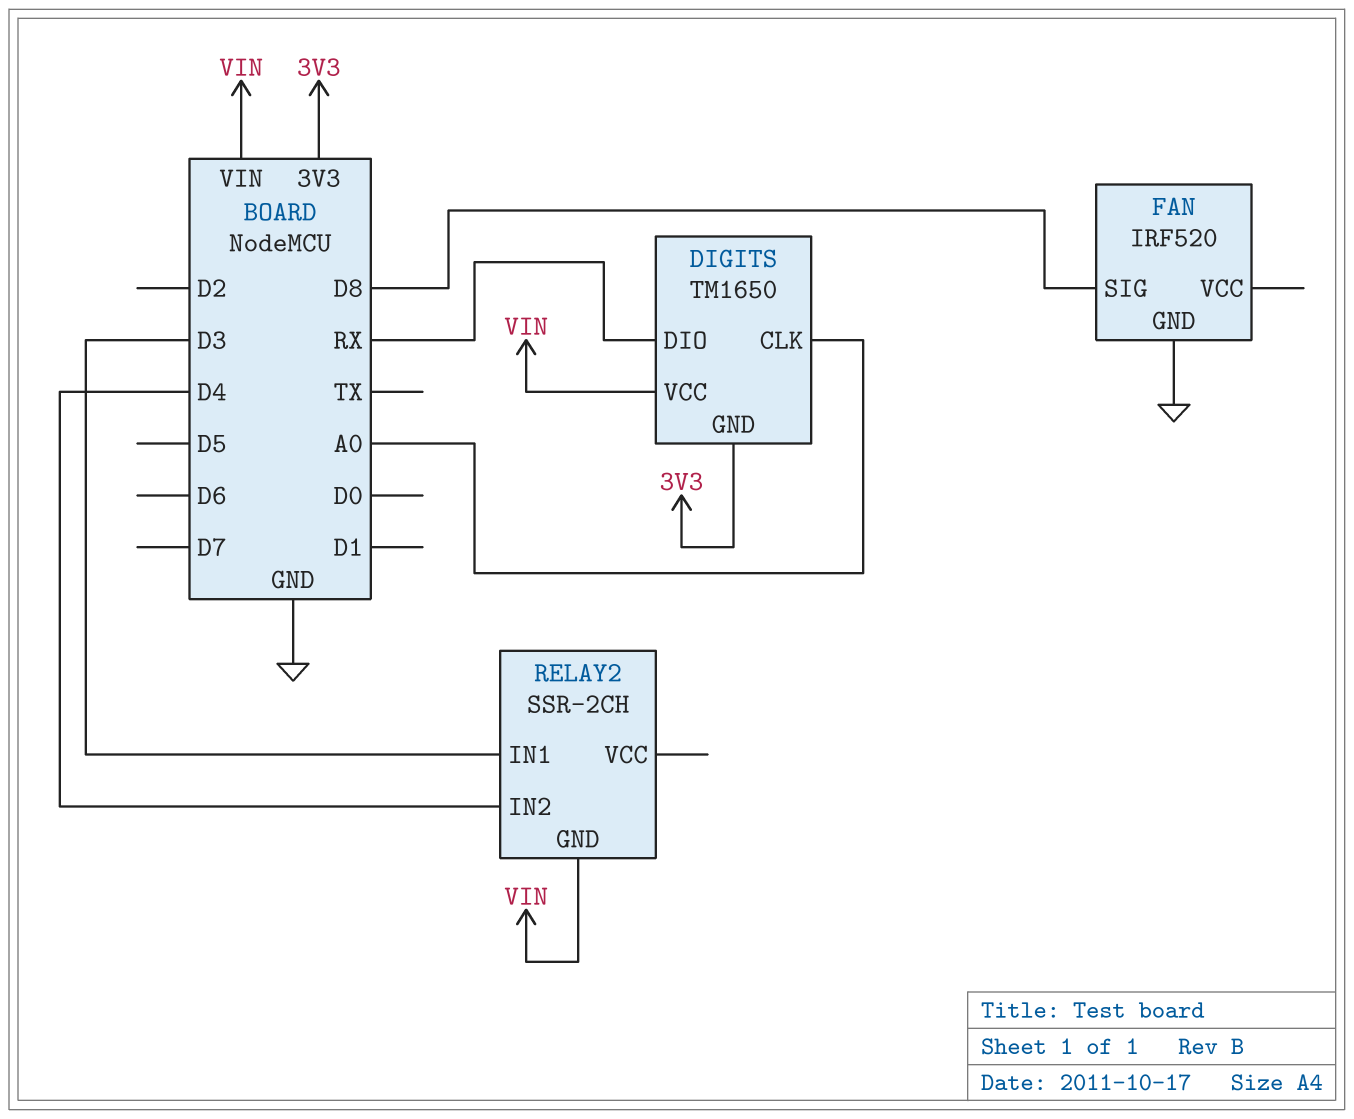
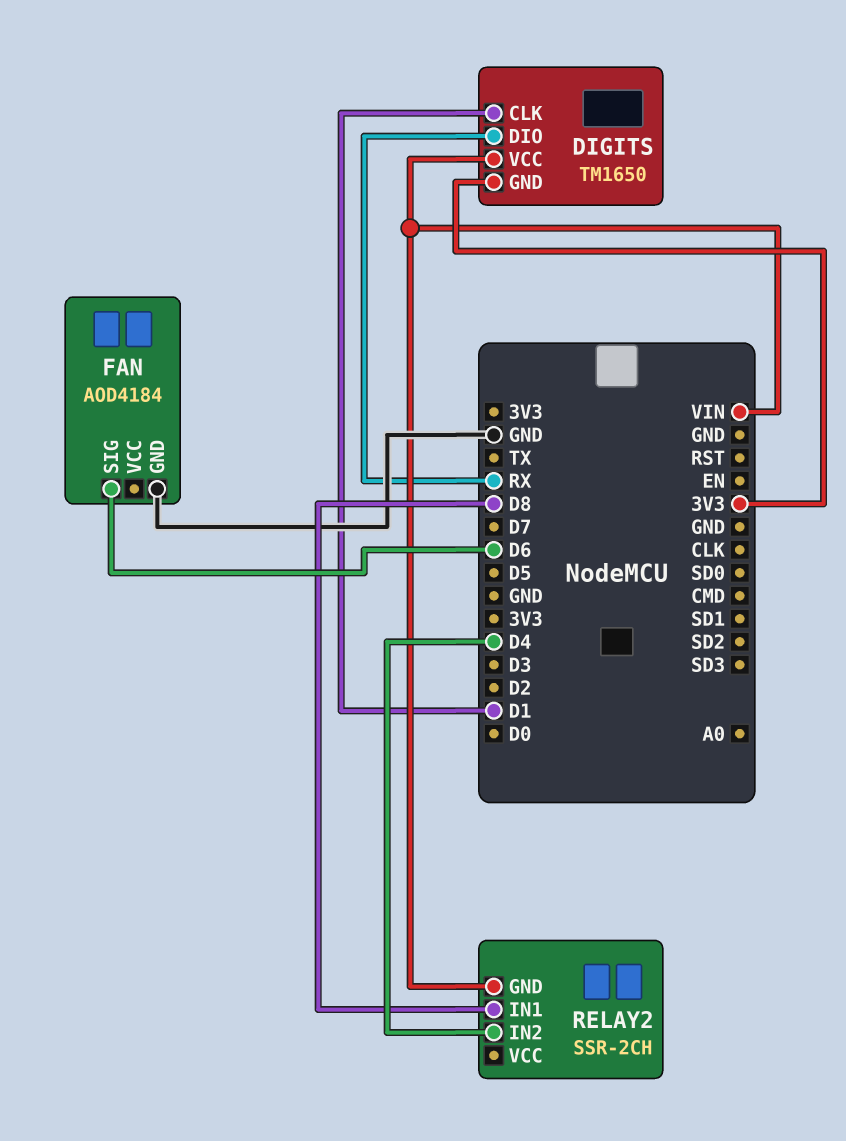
DIGITS pin CLK: A0 -> D1
FAN: IRF520 -> AOD4184
FAN pin SIG: D8 -> D6
RELAY2 pin IN1: D3 -> D8

